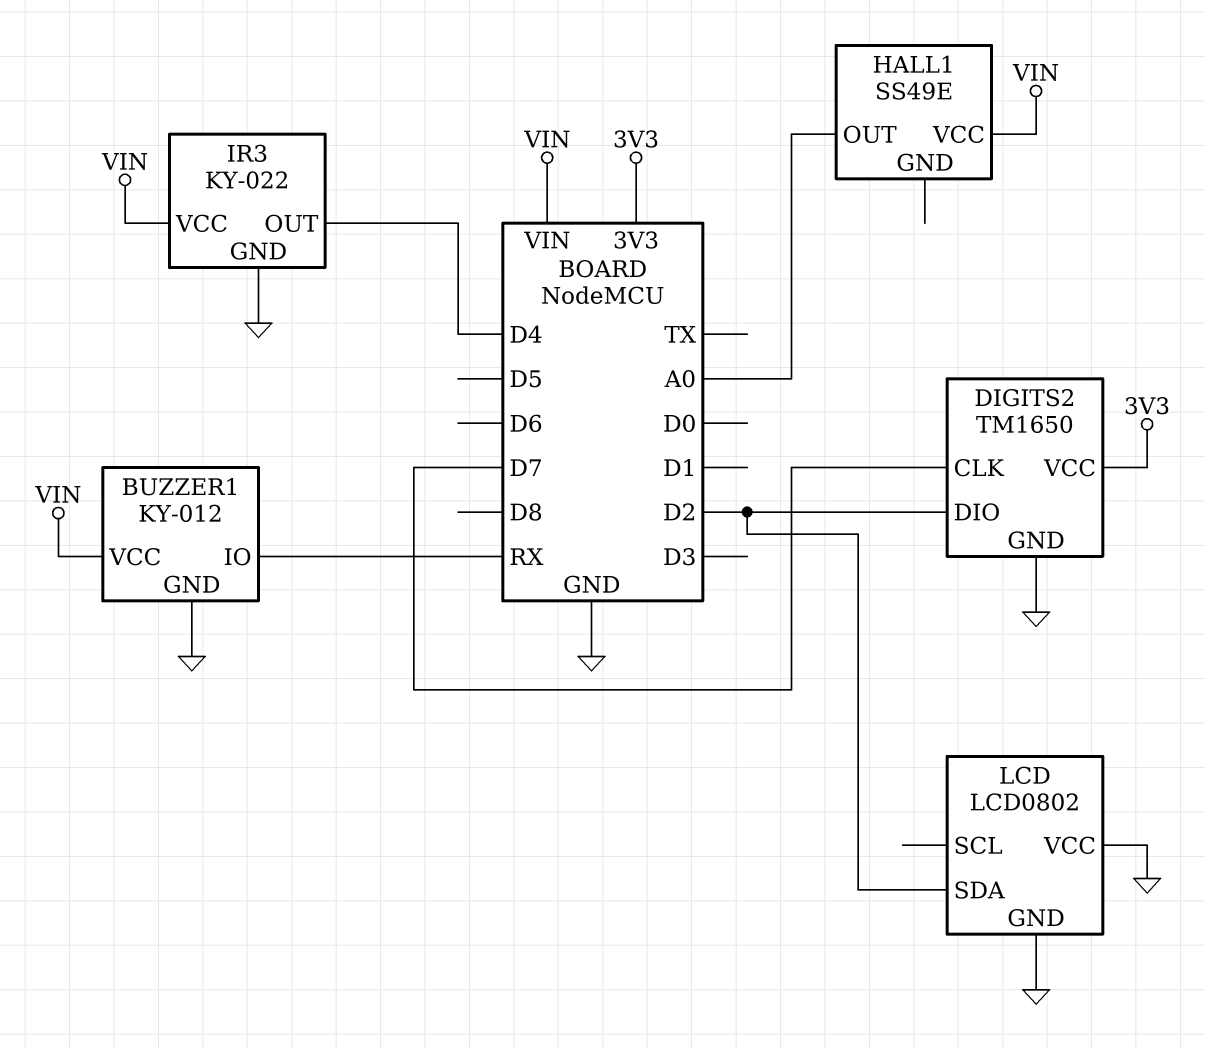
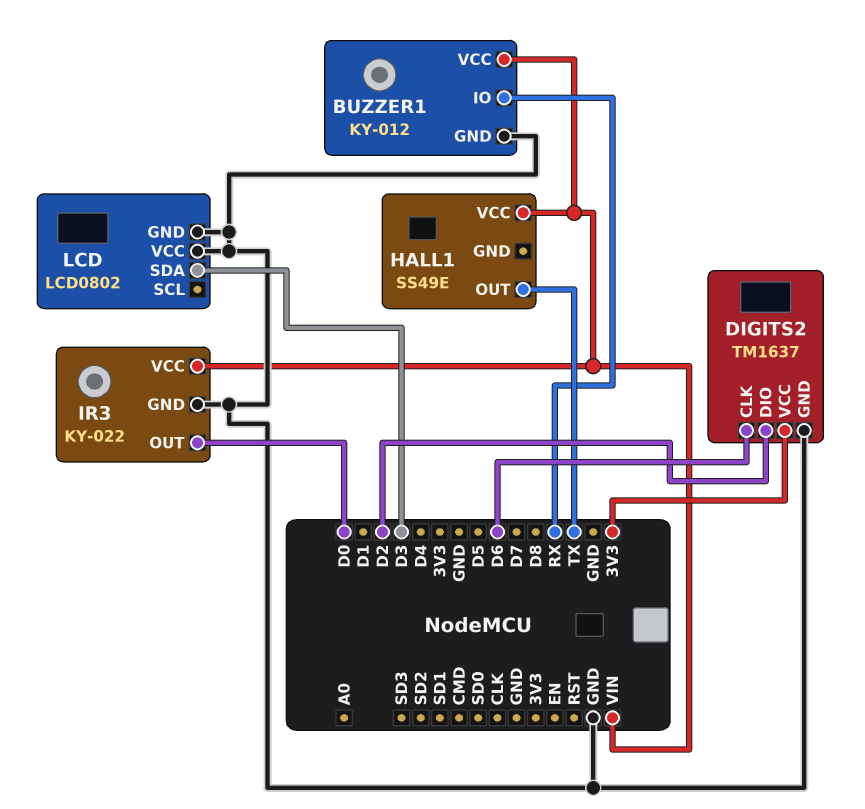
DIGITS2: TM1650 -> TM1637
DIGITS2 pin CLK: D7 -> D6
HALL1 pin OUT: A0 -> TX
IR3 pin OUT: D4 -> D0
LCD pin SDA: D2 -> D3

